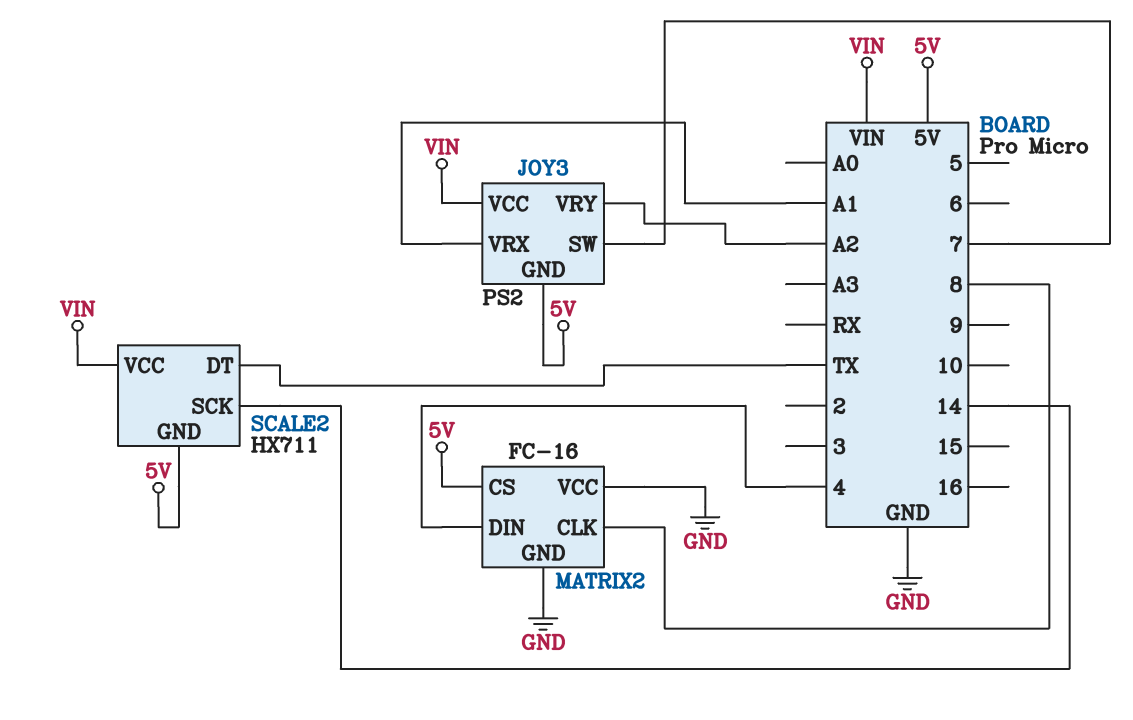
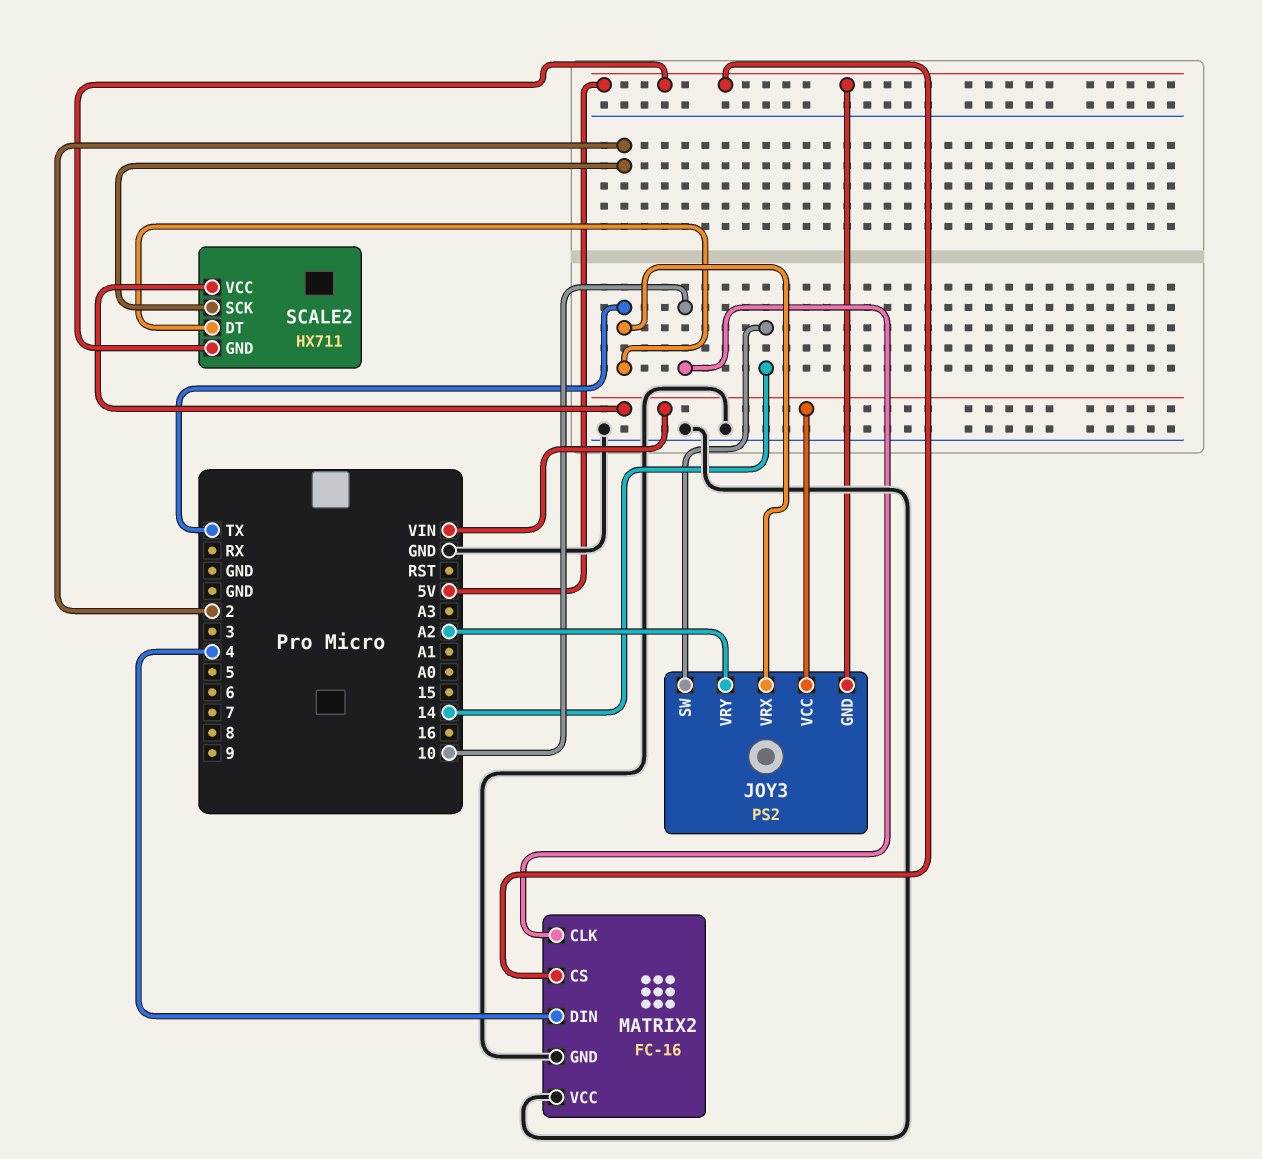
JOY3 pin SW: 7 -> 14
JOY3 pin VRX: A1 -> TX
MATRIX2 pin CLK: 8 -> 10
SCALE2 pin SCK: 14 -> 2

